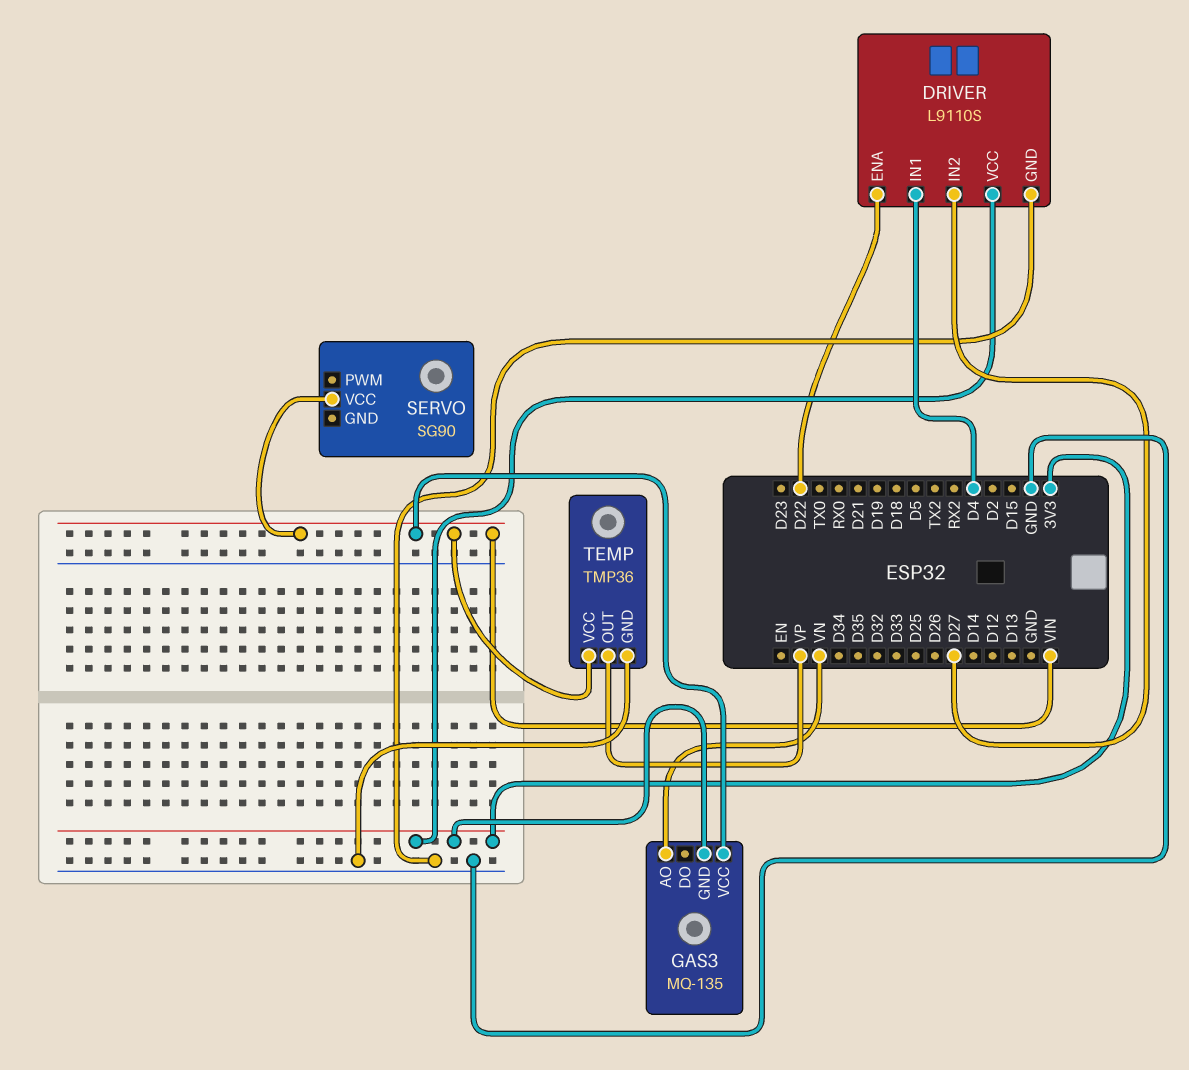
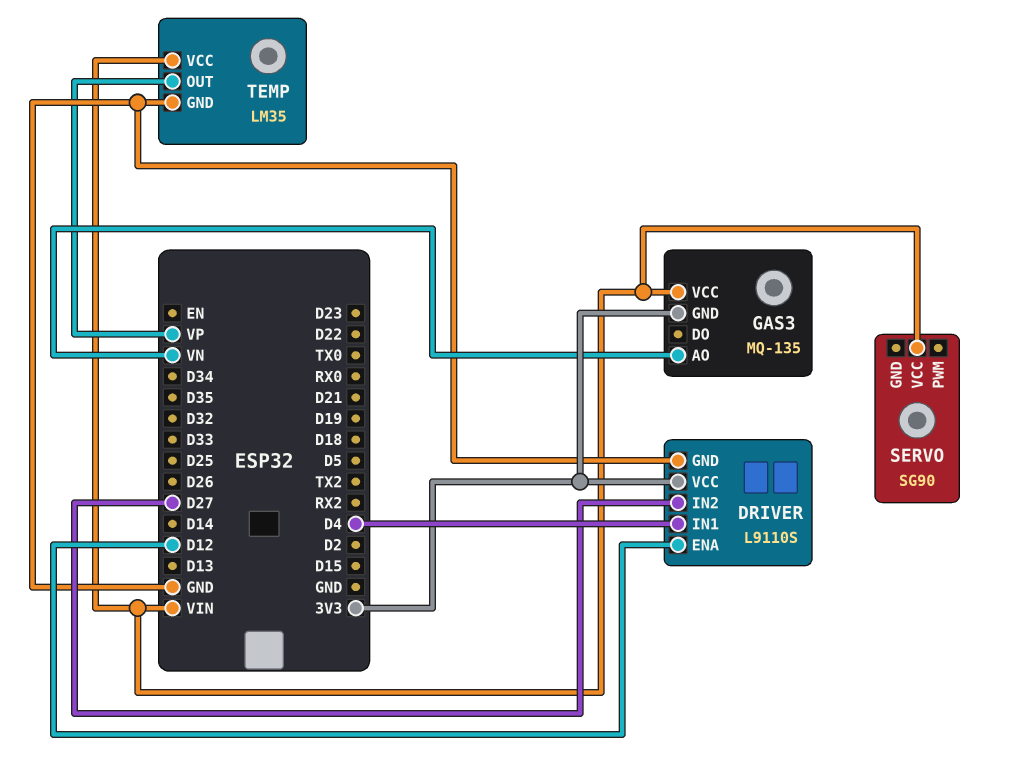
DRIVER pin ENA: D22 -> D12
TEMP: TMP36 -> LM35

